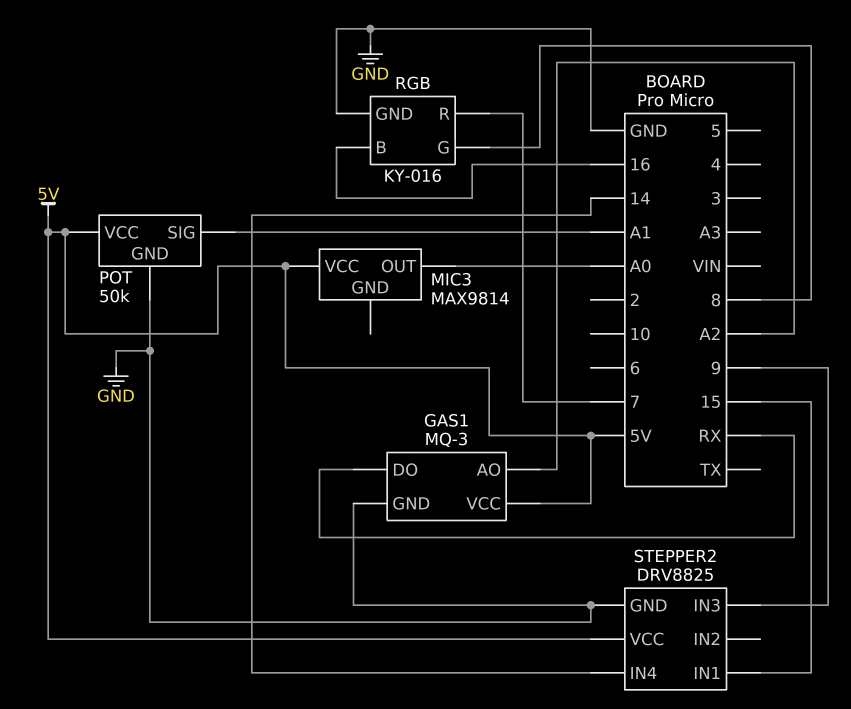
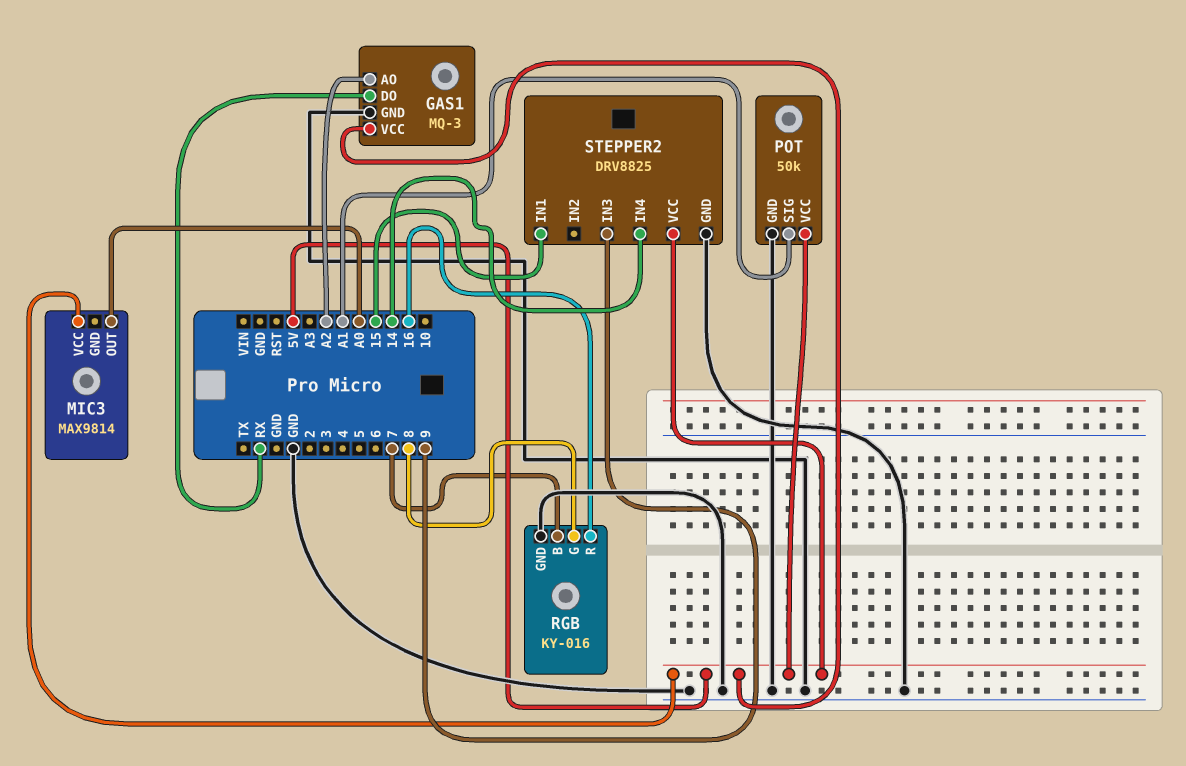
RGB pin B: 16 -> 7
RGB pin R: 7 -> 16

